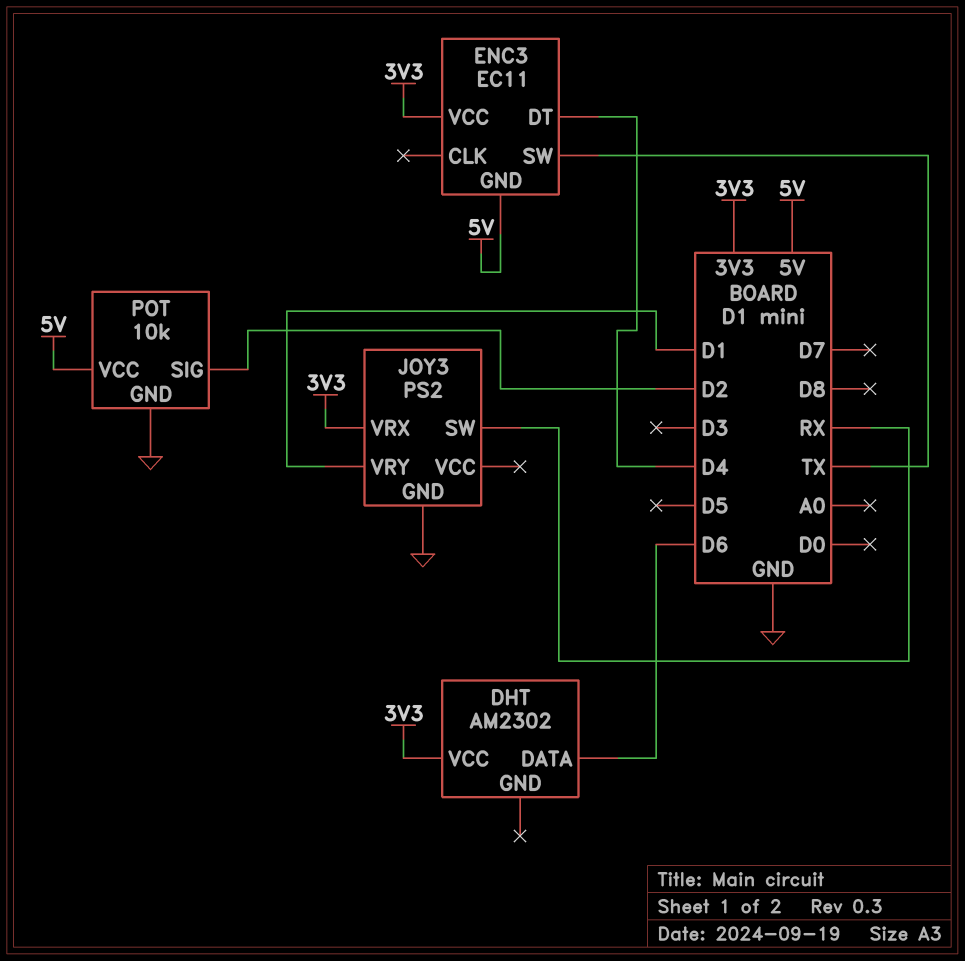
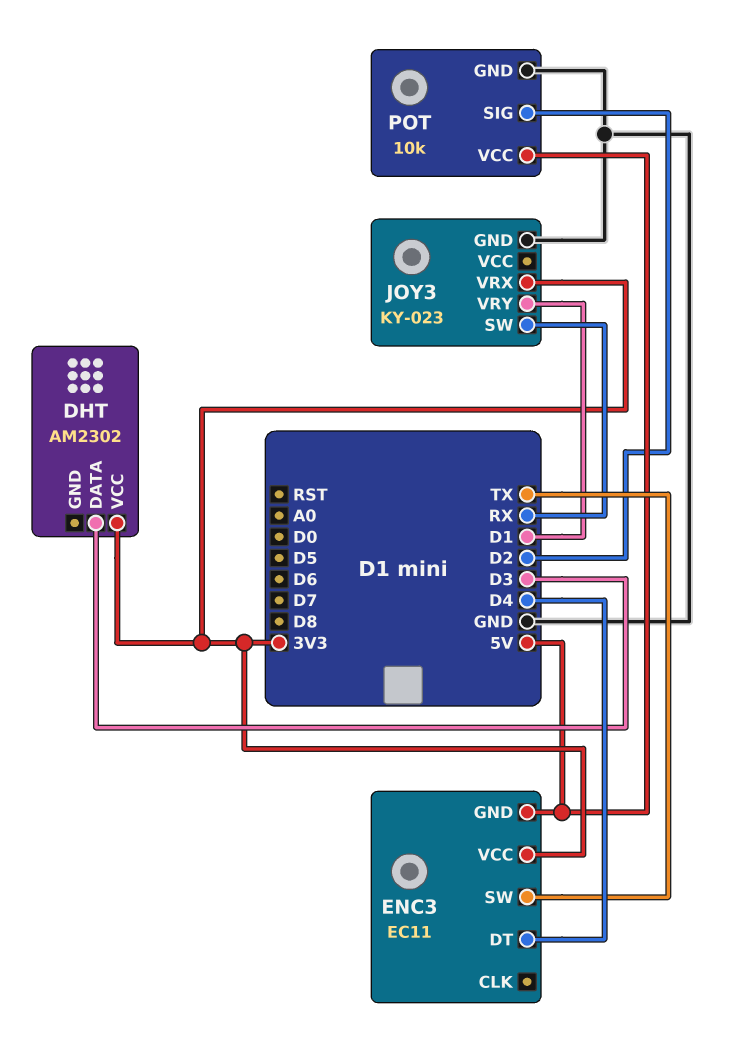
DHT pin DATA: D6 -> D3
JOY3: PS2 -> KY-023

